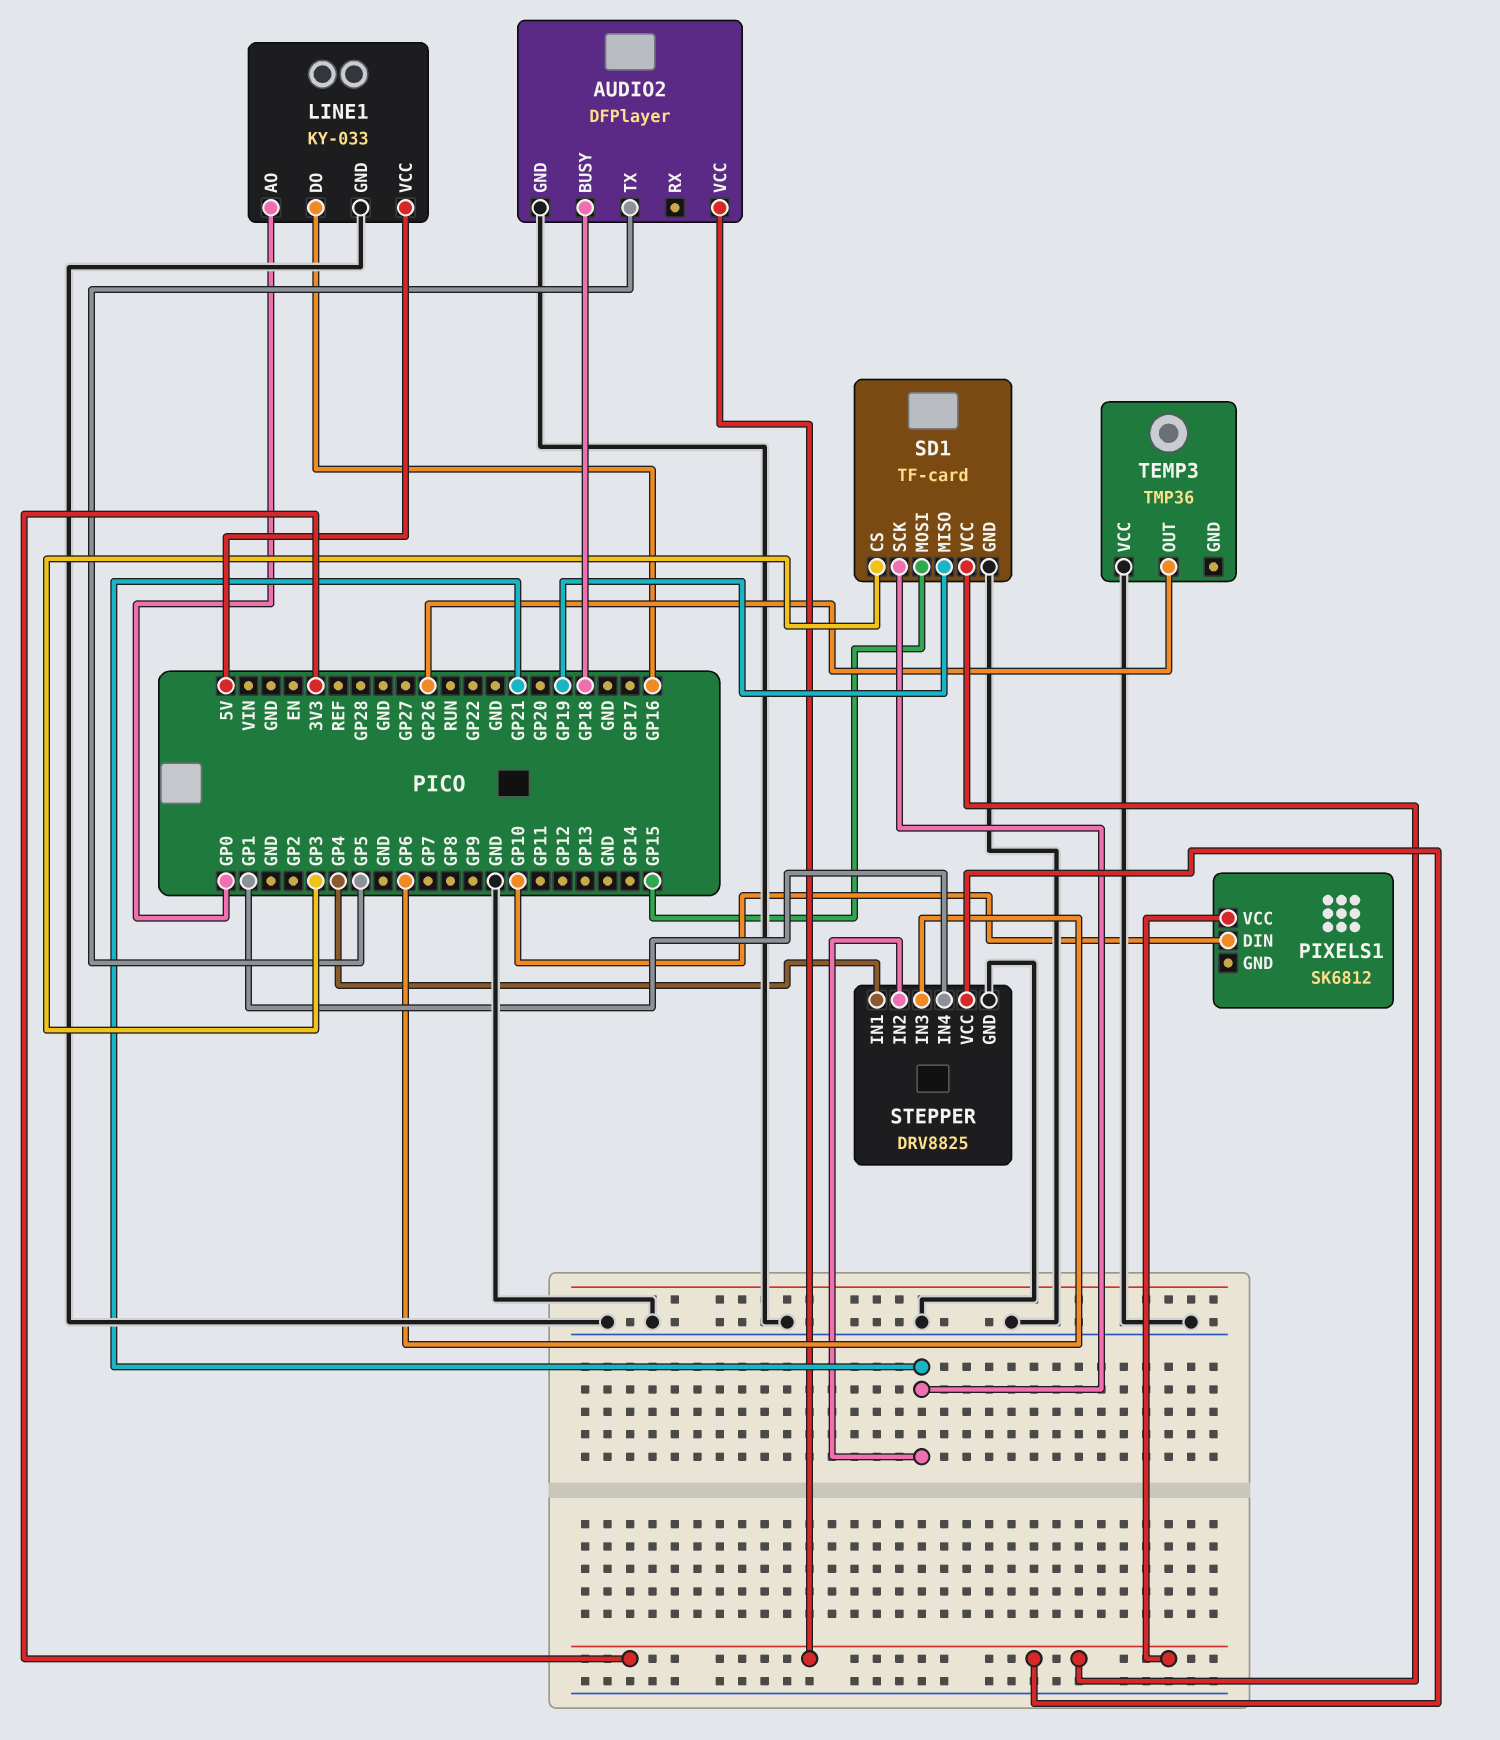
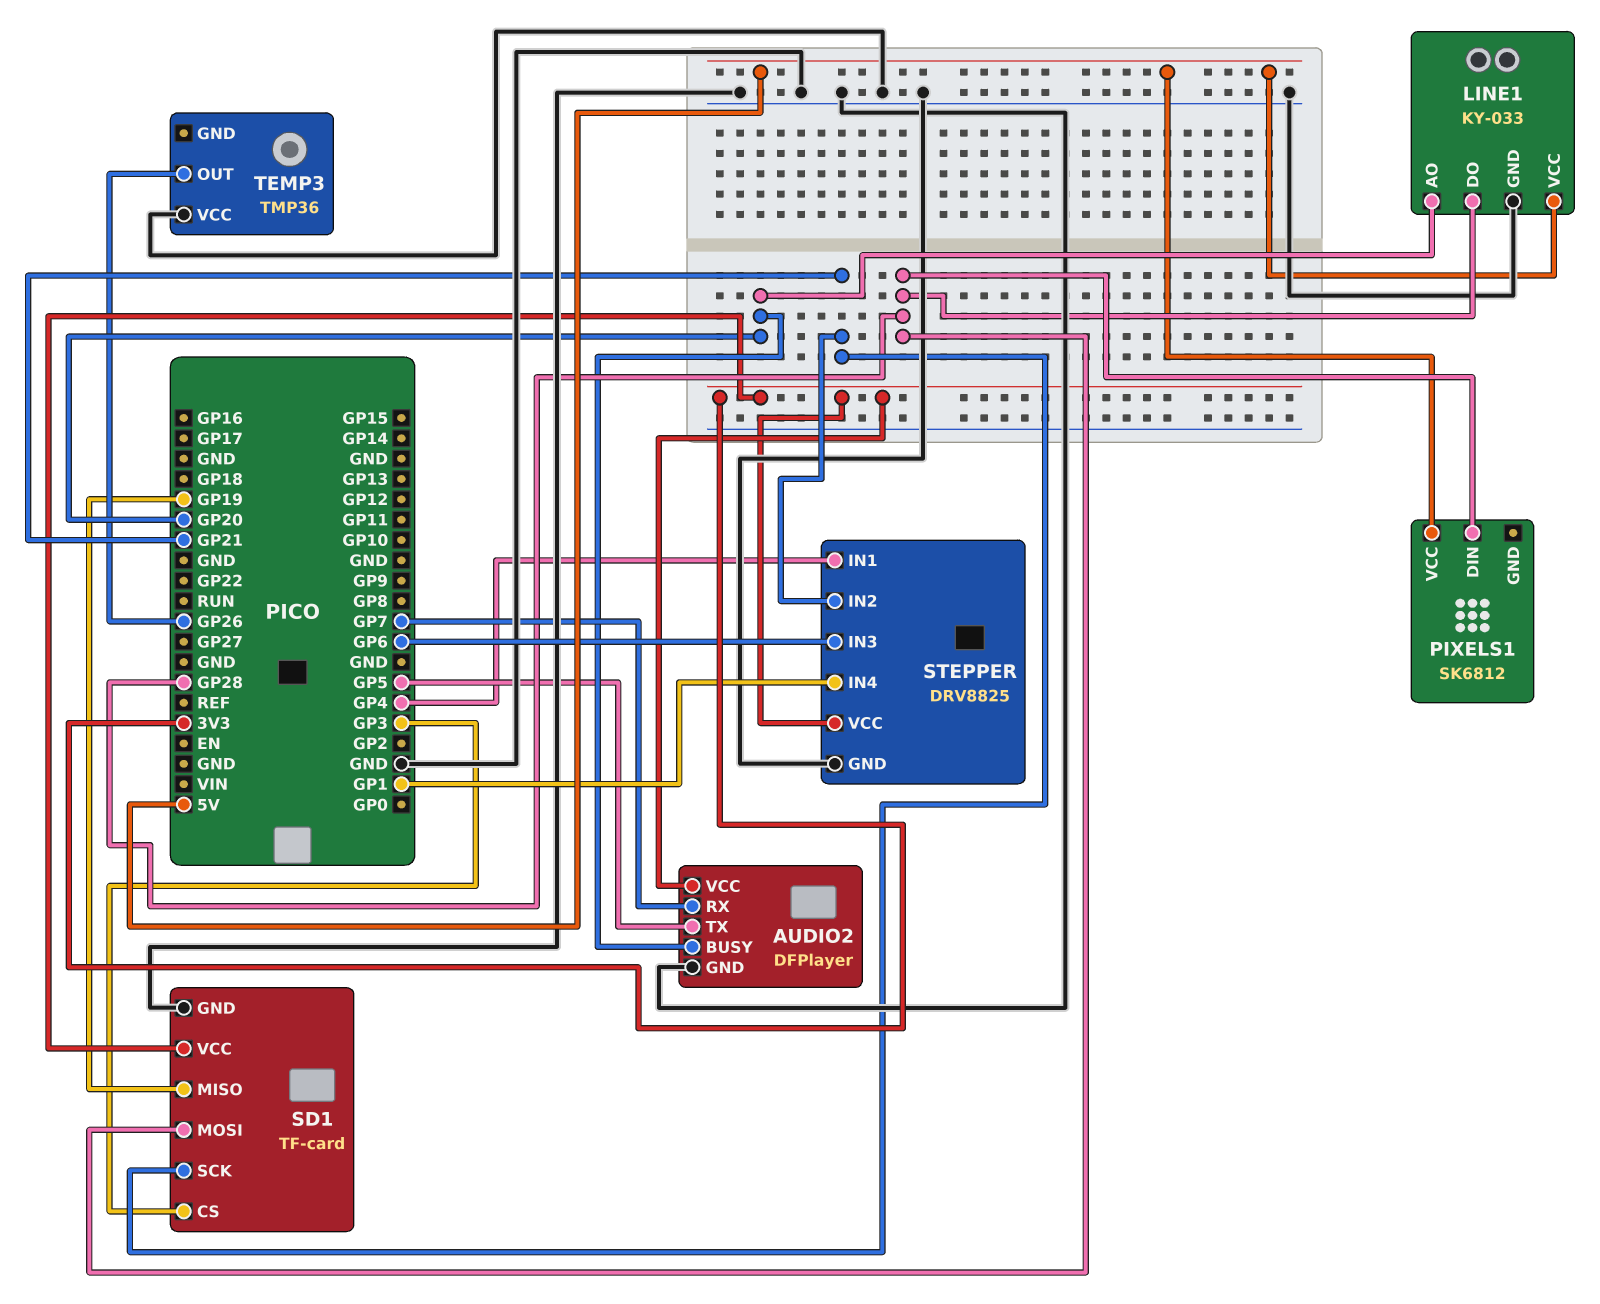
AUDIO2 pin BUSY: GP18 -> GP20
AUDIO2 pin RX: none -> GP7
LINE1 pin AO: GP0 -> GP20
LINE1 pin DO: GP16 -> GP28
PIXELS1 pin DIN: GP10 -> GP28
PIXELS1 pin VCC: 3V3 -> 5V
SD1 pin MOSI: GP15 -> GP28

